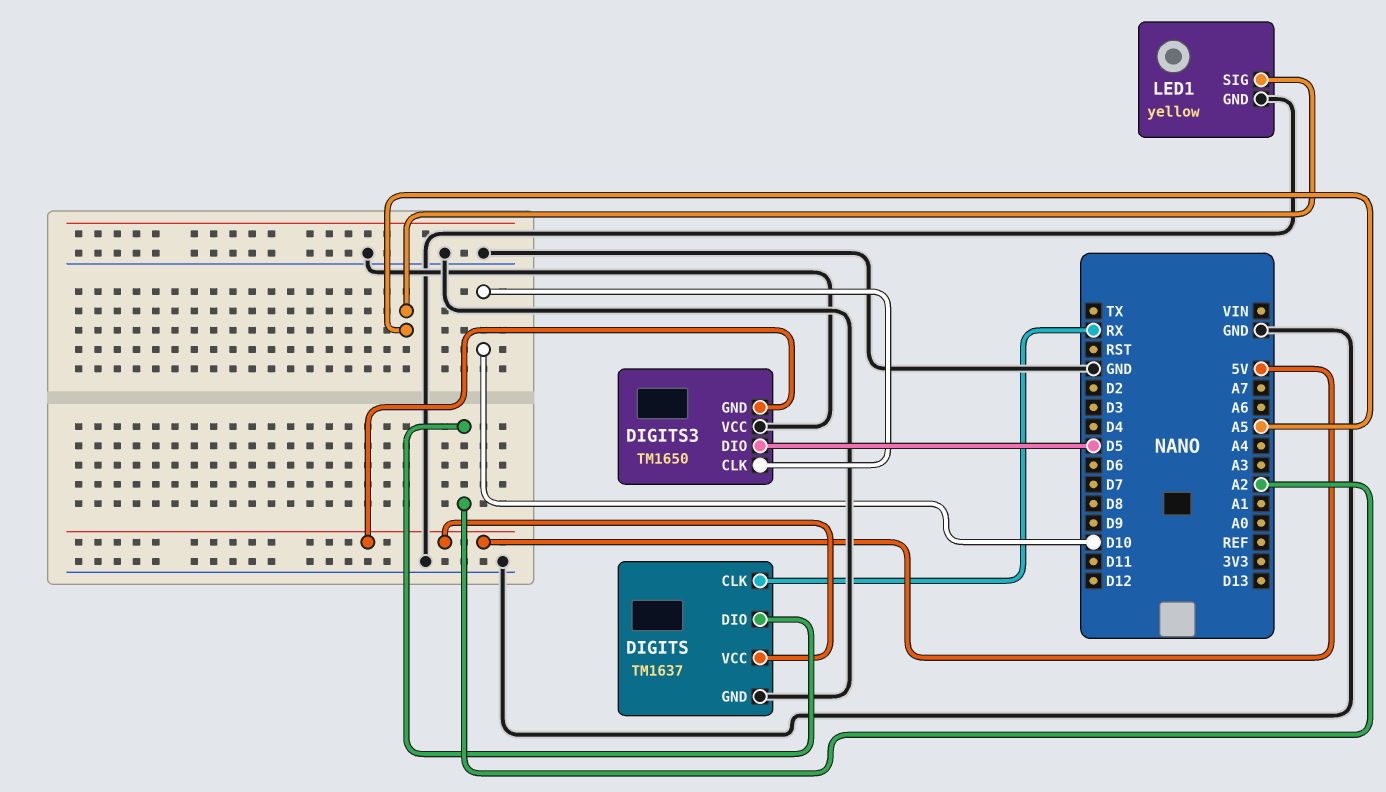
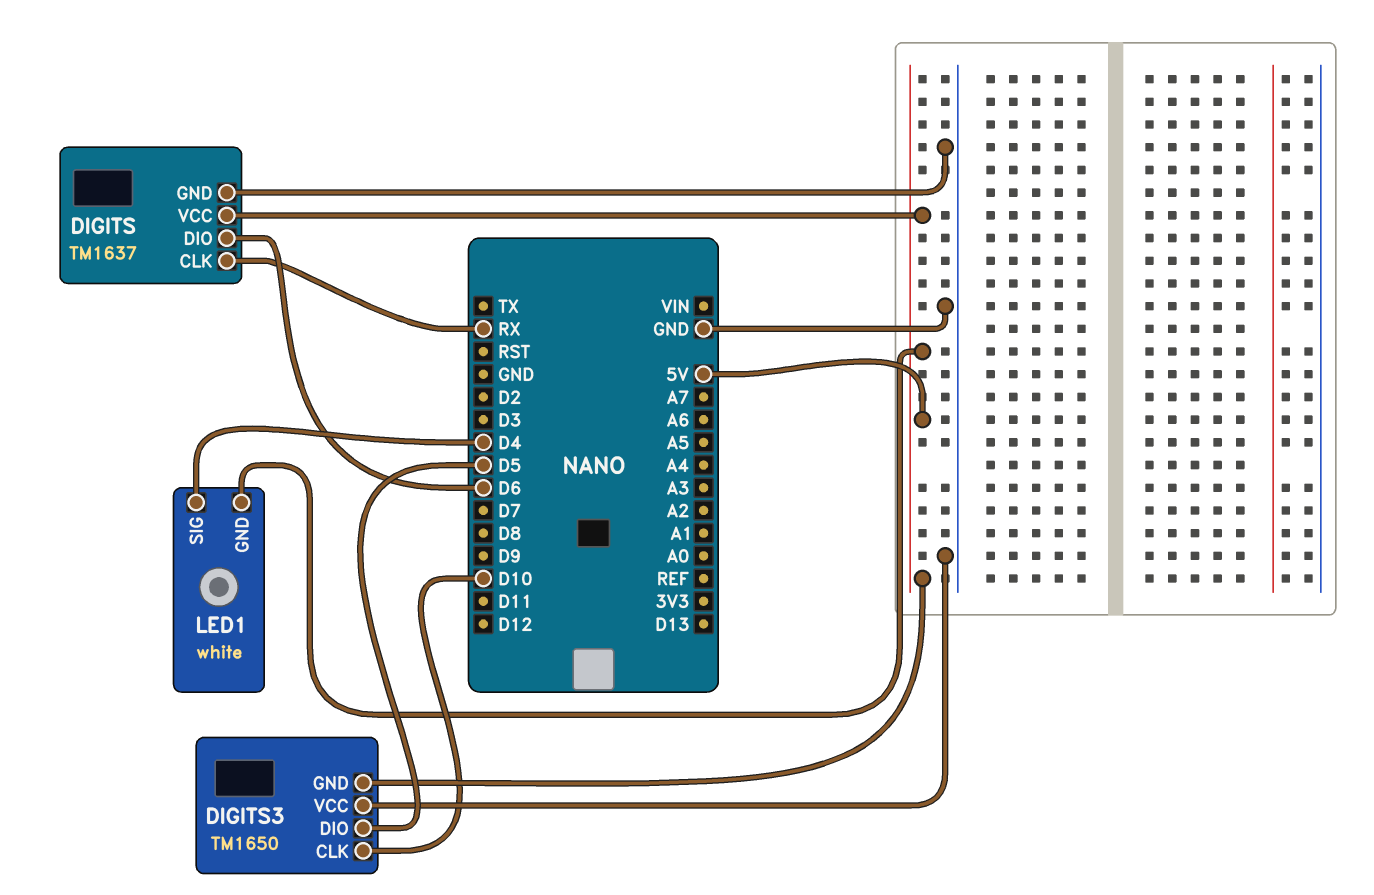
DIGITS pin DIO: A2 -> D6
LED1: yellow -> white
LED1 pin GND: GND -> 5V
LED1 pin SIG: A5 -> D4

